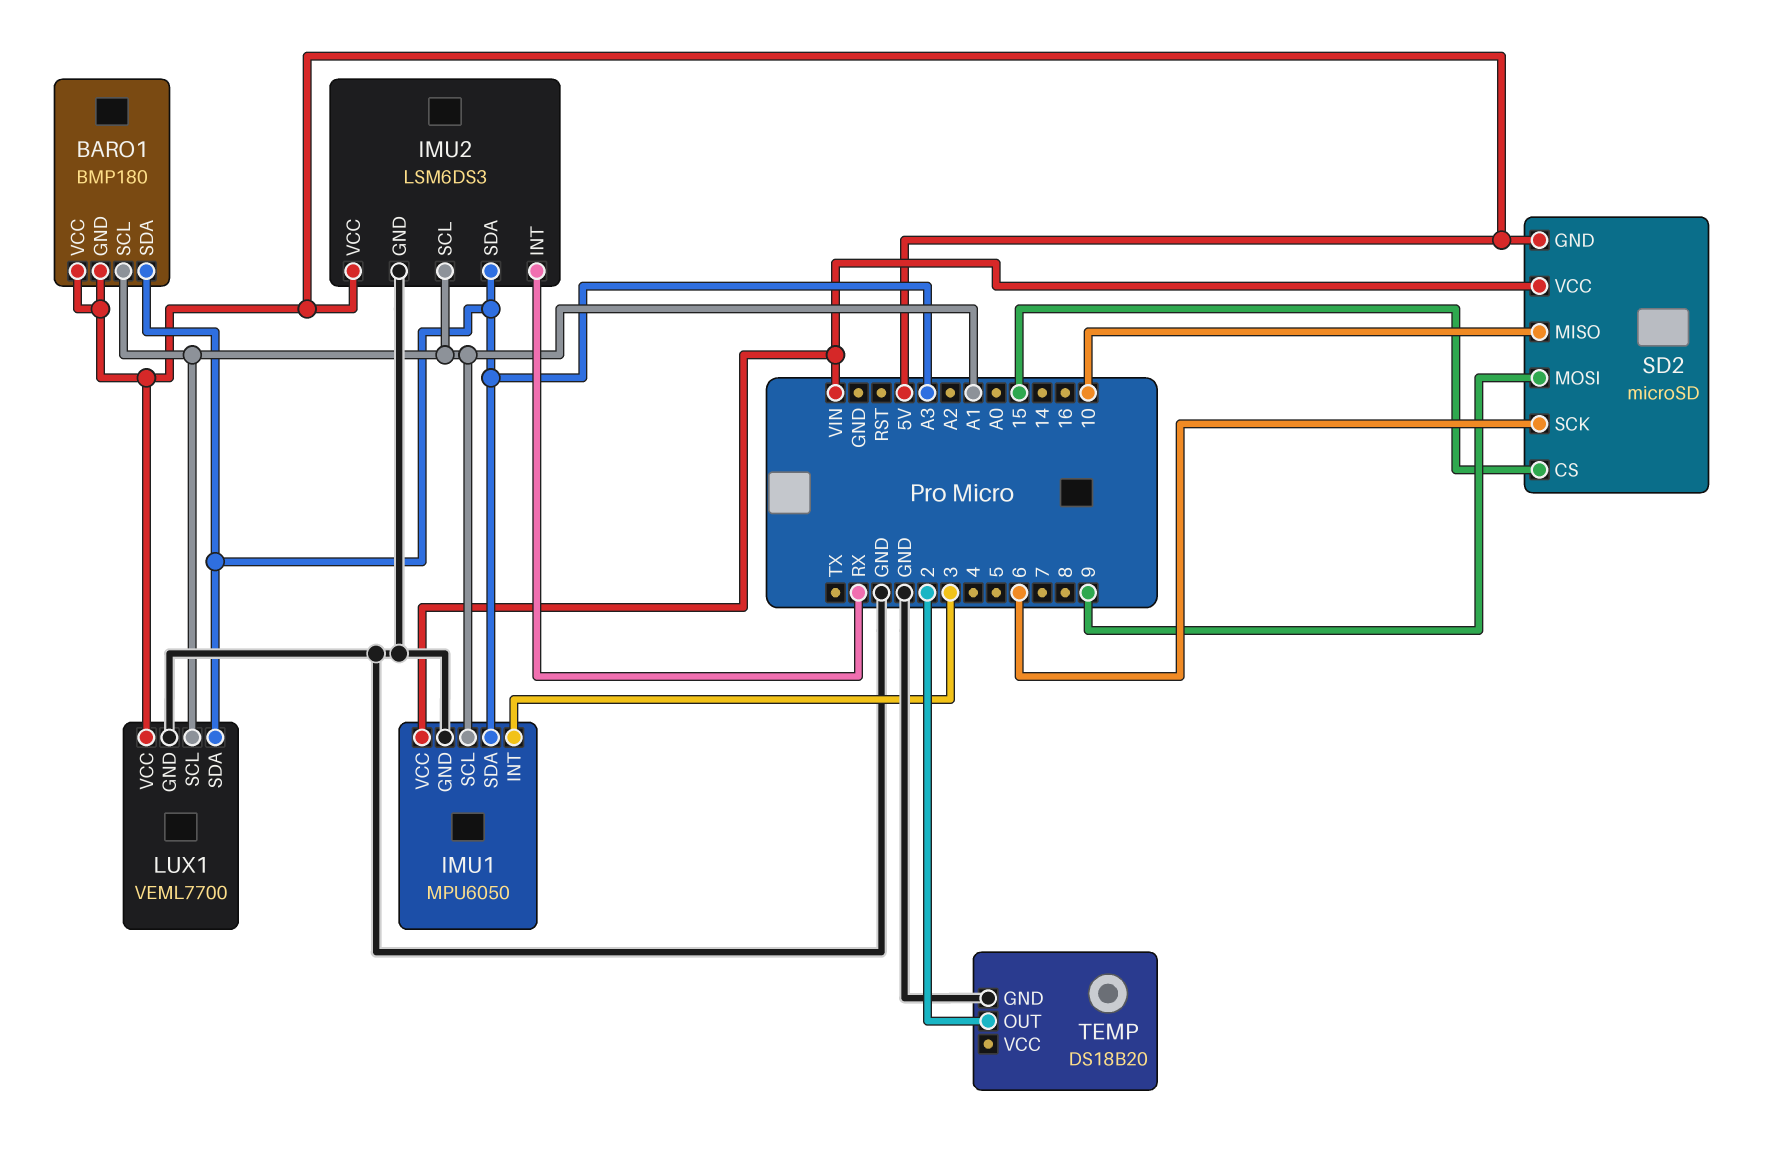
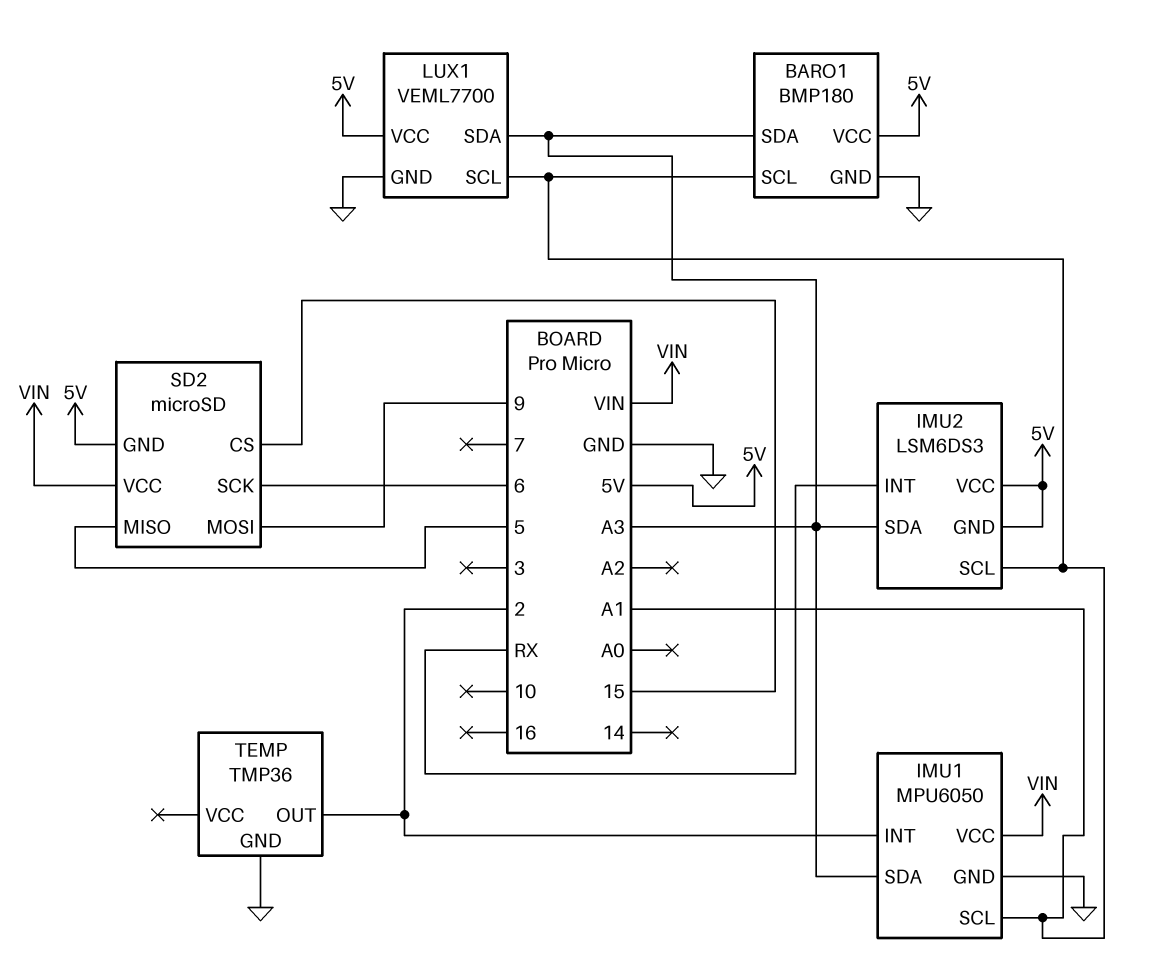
BARO1 pin GND: 5V -> GND
IMU1 pin INT: 3 -> 2
IMU2 pin GND: GND -> 5V
SD2 pin MISO: 10 -> 5
TEMP: DS18B20 -> TMP36

